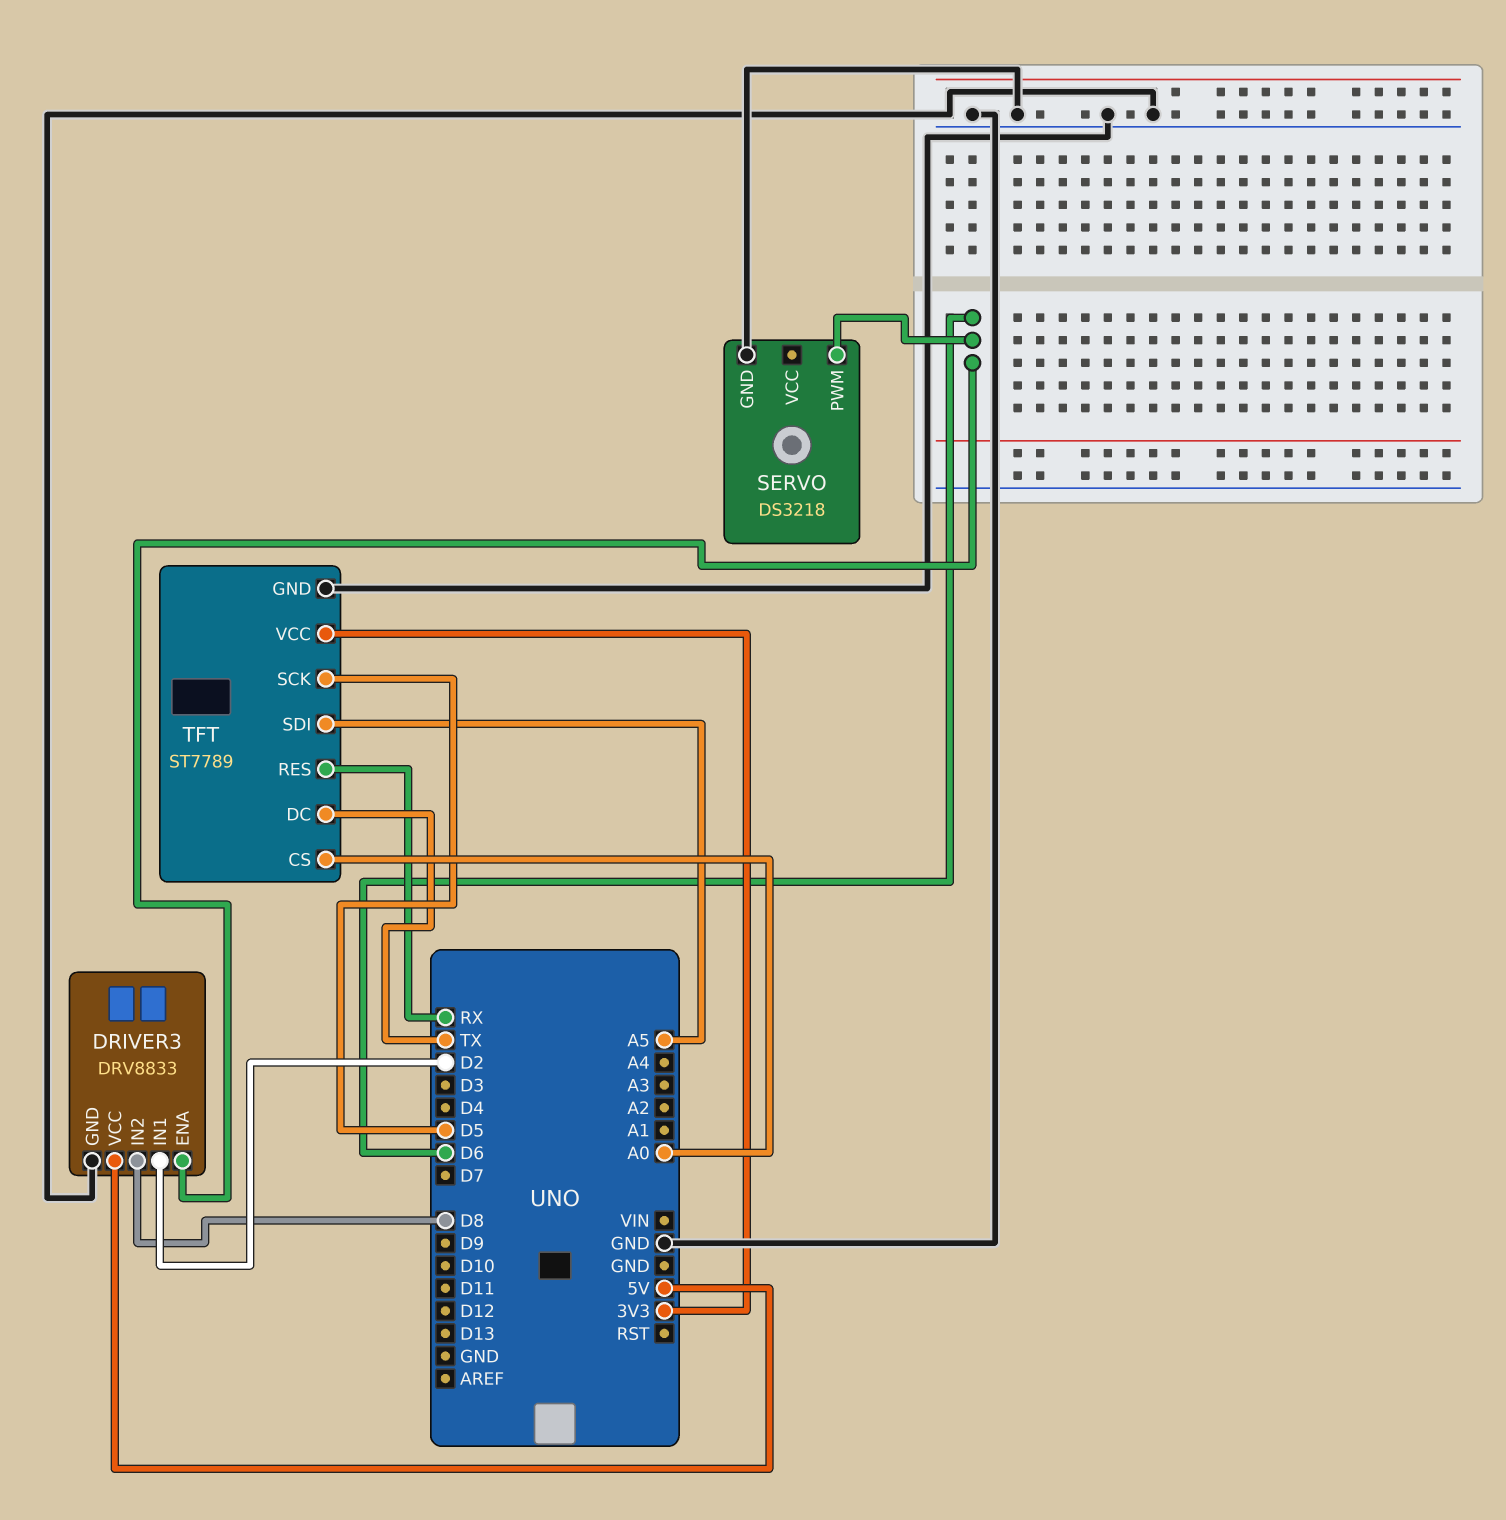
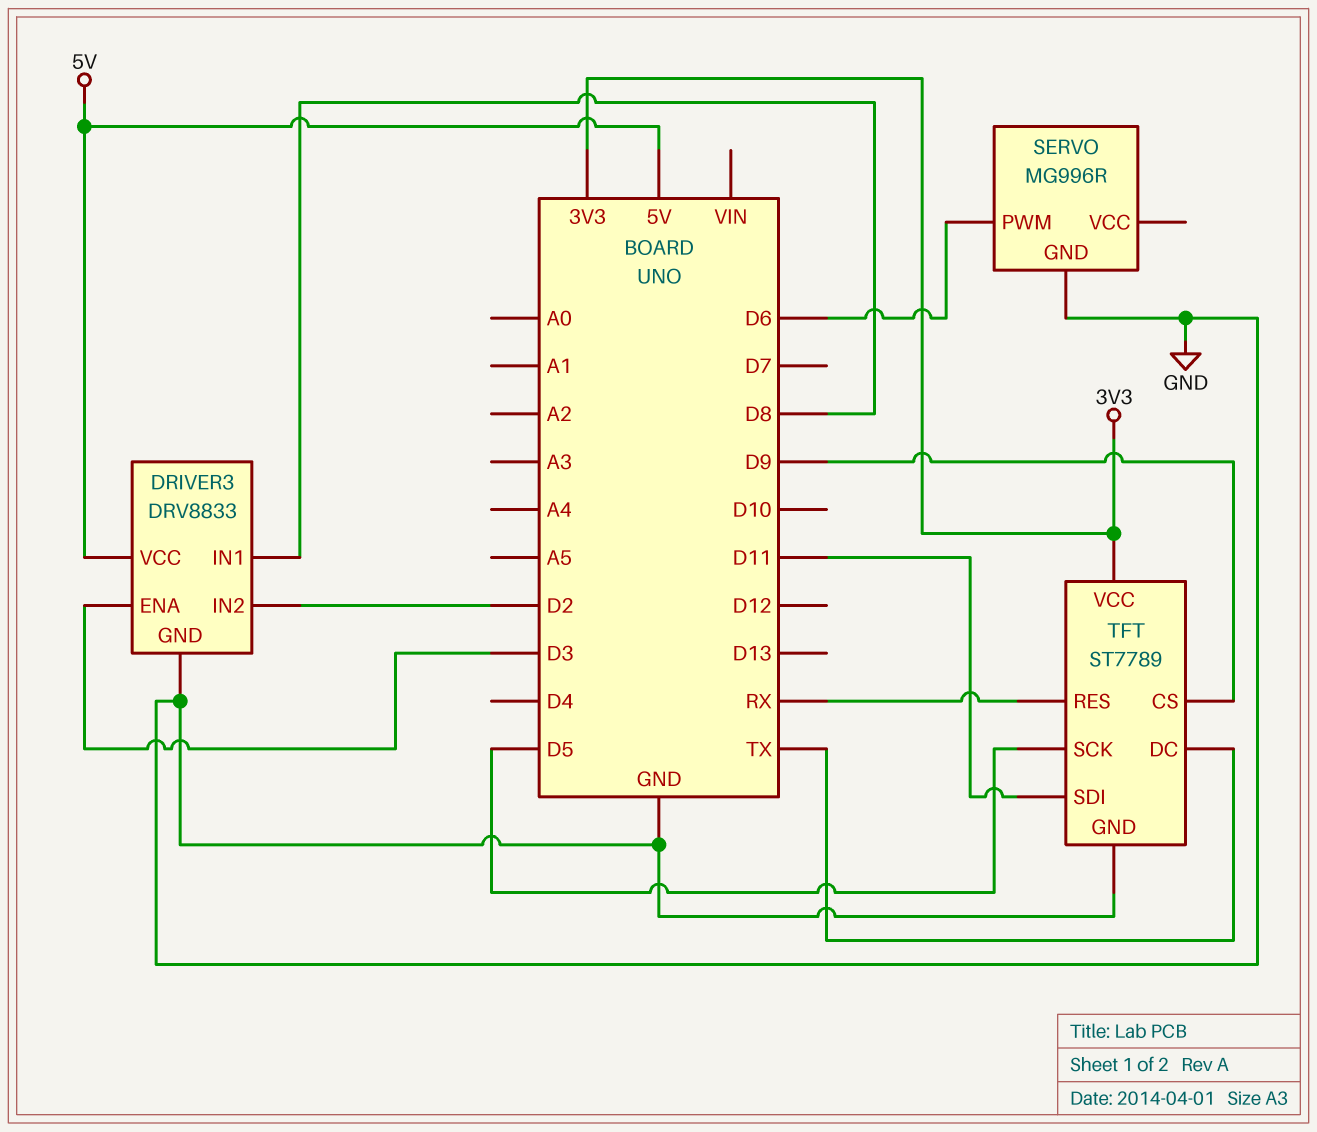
DRIVER3 pin ENA: D6 -> D3
DRIVER3 pin IN1: D2 -> D8
DRIVER3 pin IN2: D8 -> D2
SERVO: DS3218 -> MG996R
TFT pin CS: A0 -> D9
TFT pin SDI: A5 -> D11

